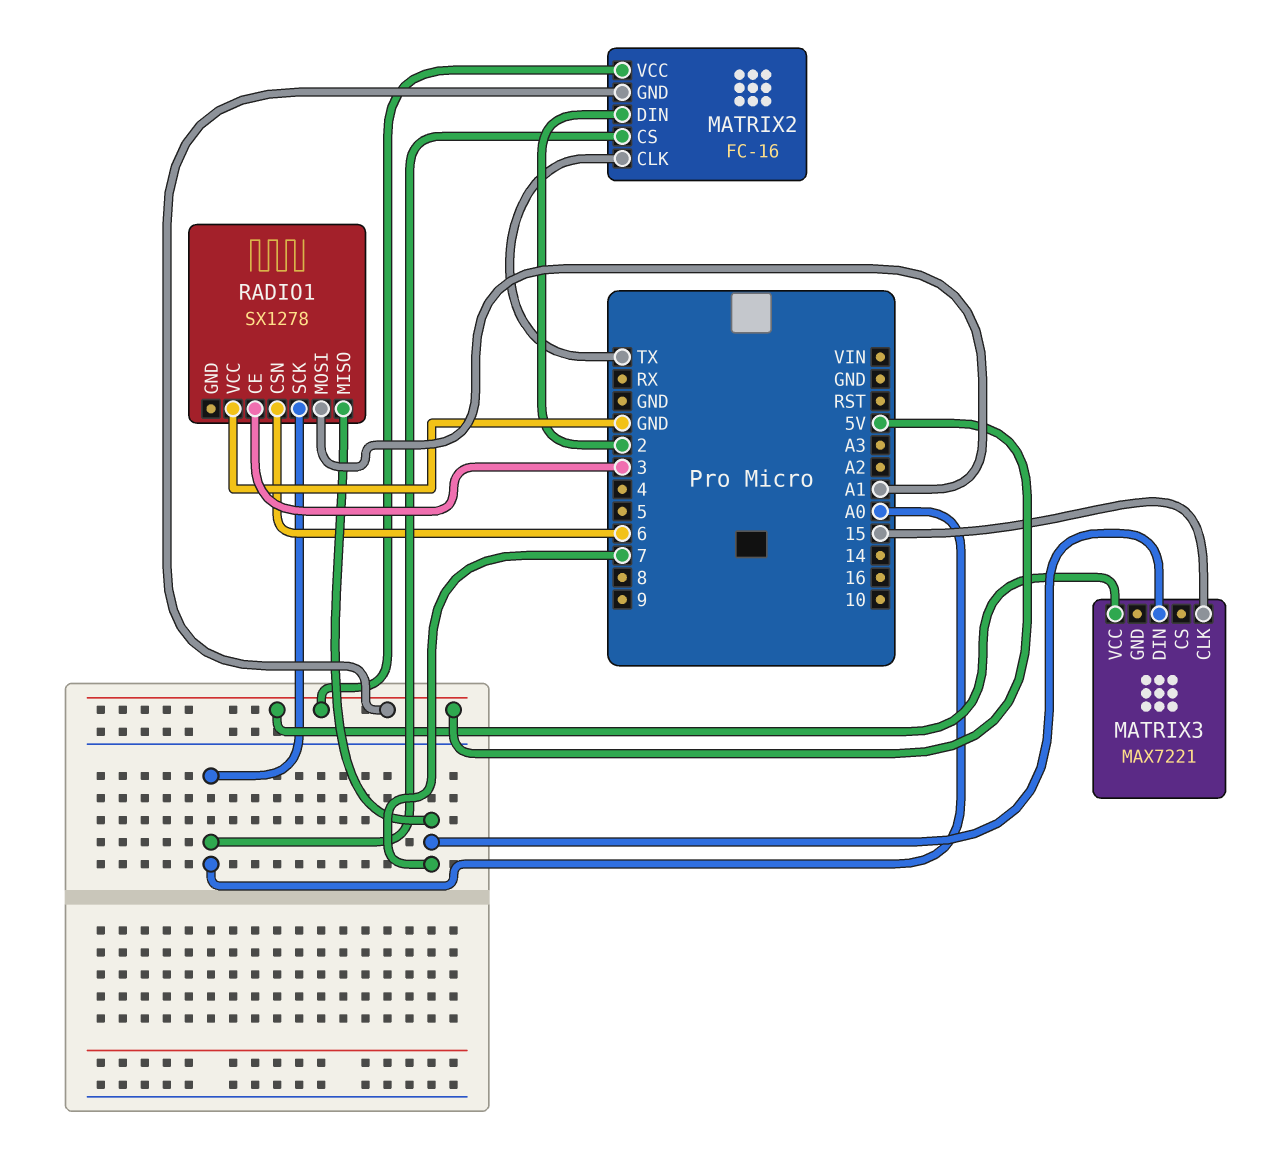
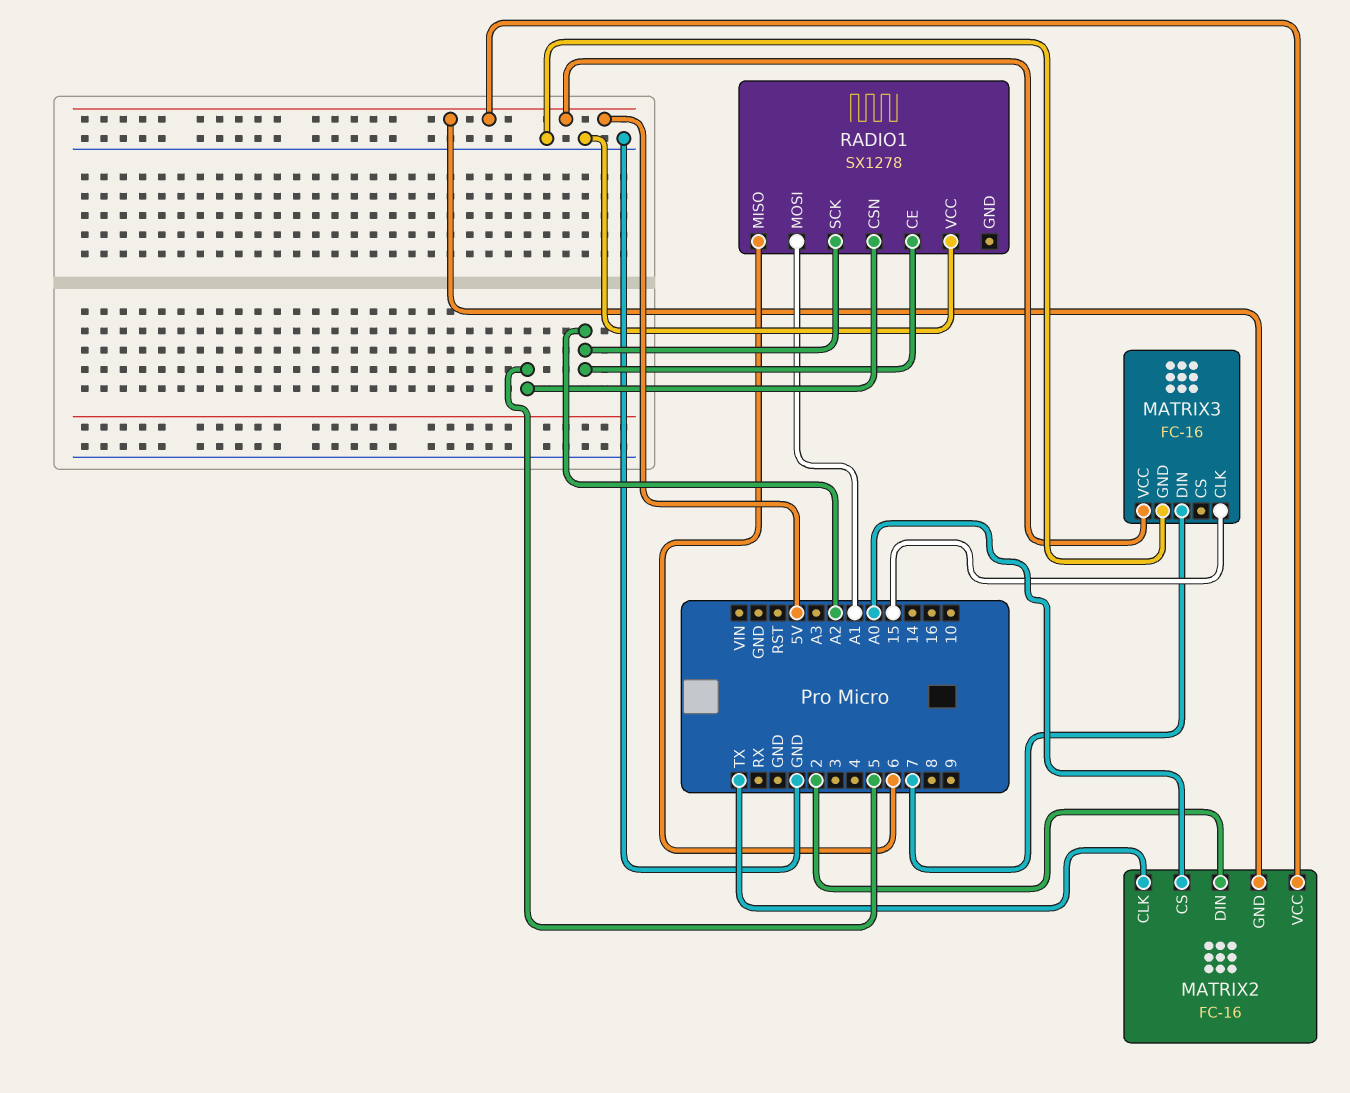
MATRIX3: MAX7221 -> FC-16
MATRIX3 pin GND: none -> GND
RADIO1 pin CE: 3 -> A2
RADIO1 pin CSN: 6 -> 5
RADIO1 pin MISO: 7 -> 6
RADIO1 pin SCK: A0 -> A2

